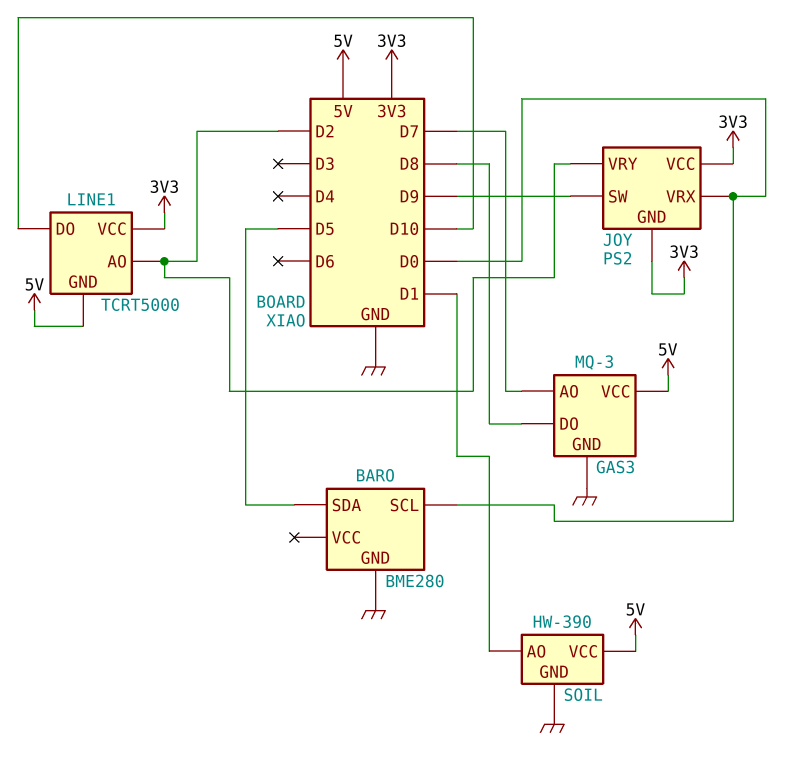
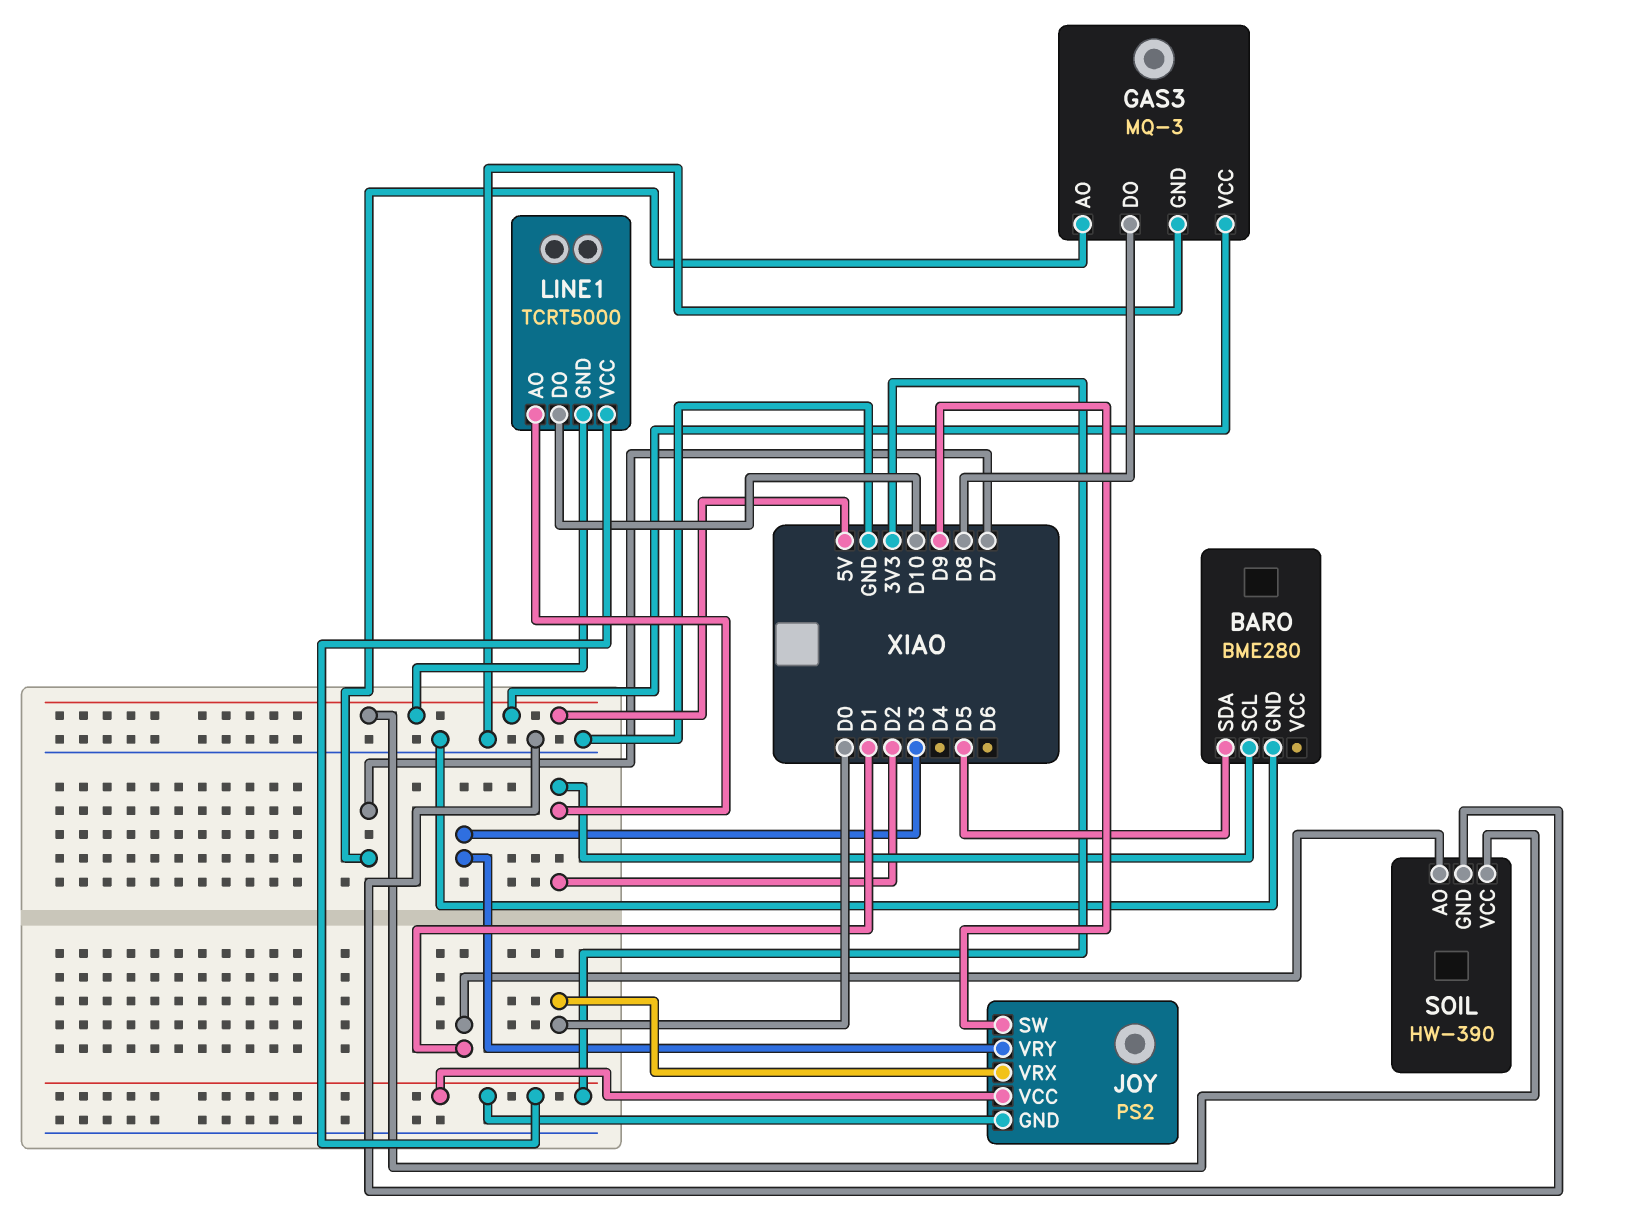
BARO pin SCL: D0 -> D2
JOY pin VRY: D2 -> D3

